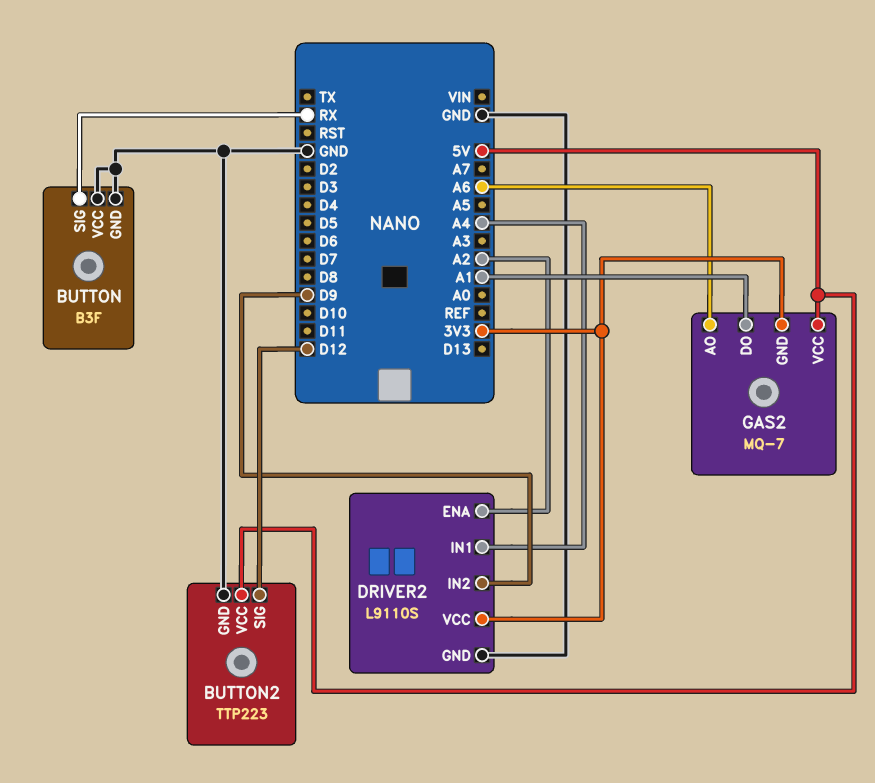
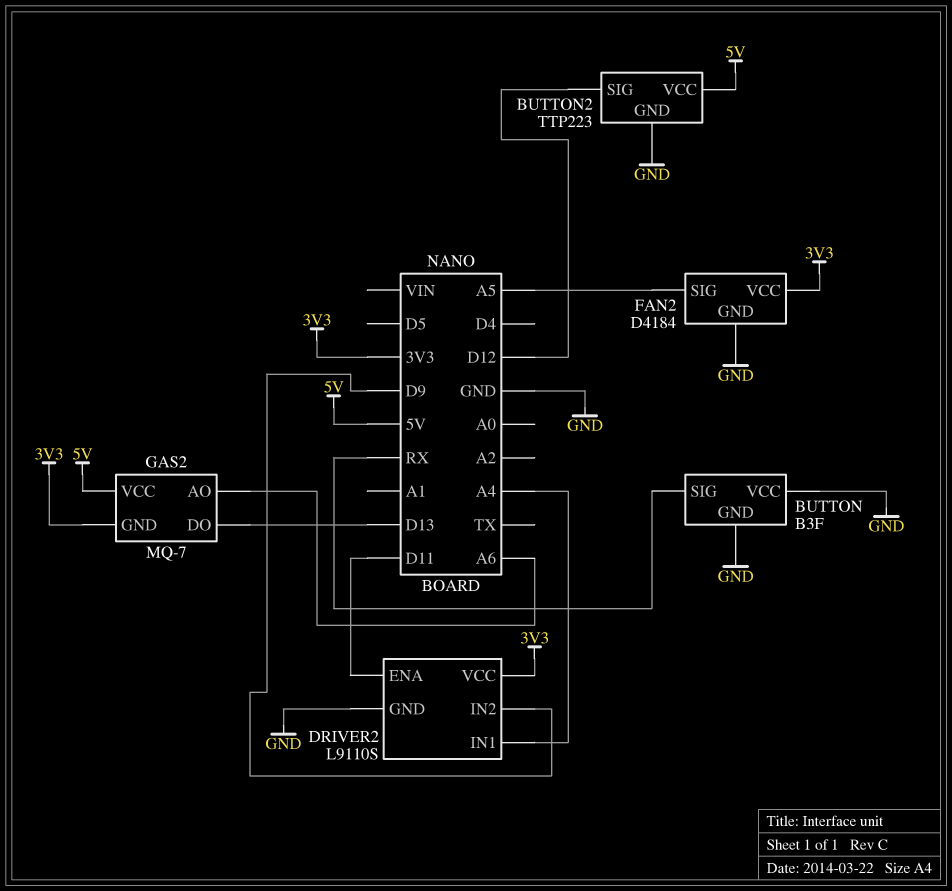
DRIVER2 pin ENA: A2 -> D11
FAN2: none -> D4184
FAN2 pin GND: none -> GND
FAN2 pin SIG: none -> A5
FAN2 pin VCC: none -> 3V3
GAS2 pin DO: A1 -> D13

